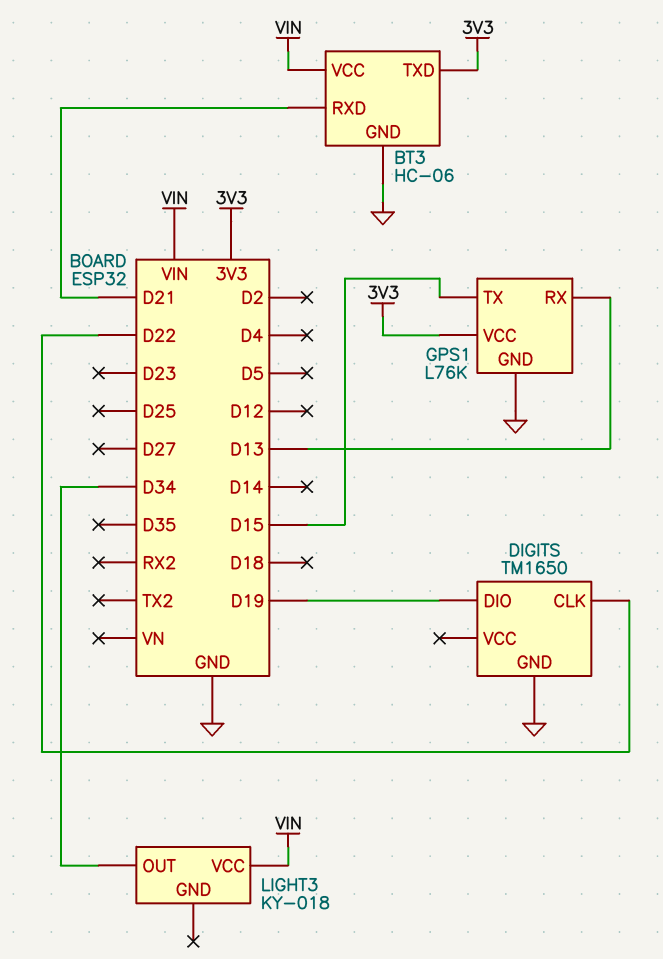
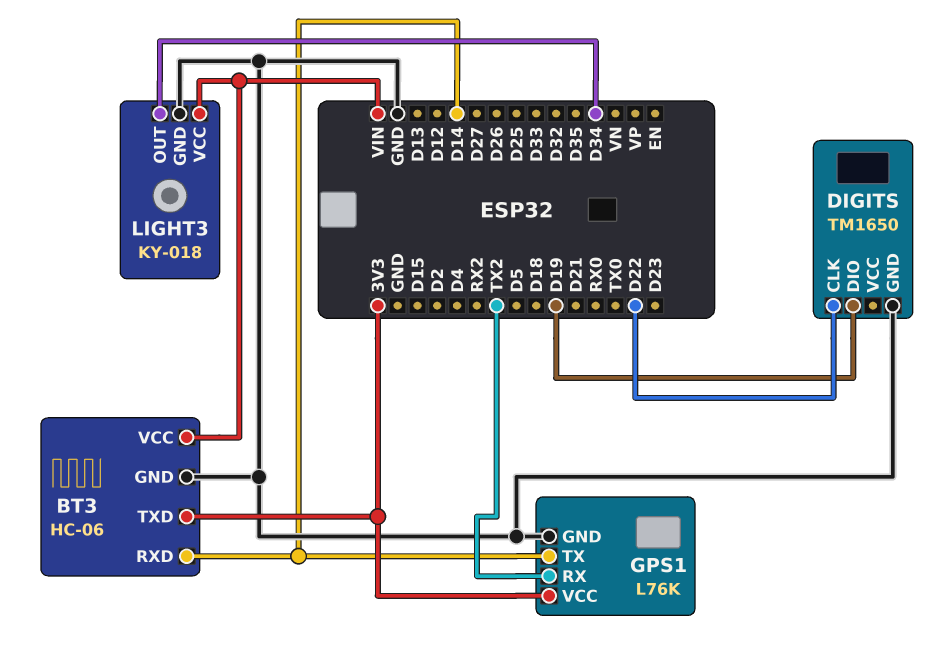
BT3 pin RXD: D21 -> D14
GPS1 pin RX: D13 -> TX2
GPS1 pin TX: D15 -> D14
LIGHT3 pin GND: none -> GND

